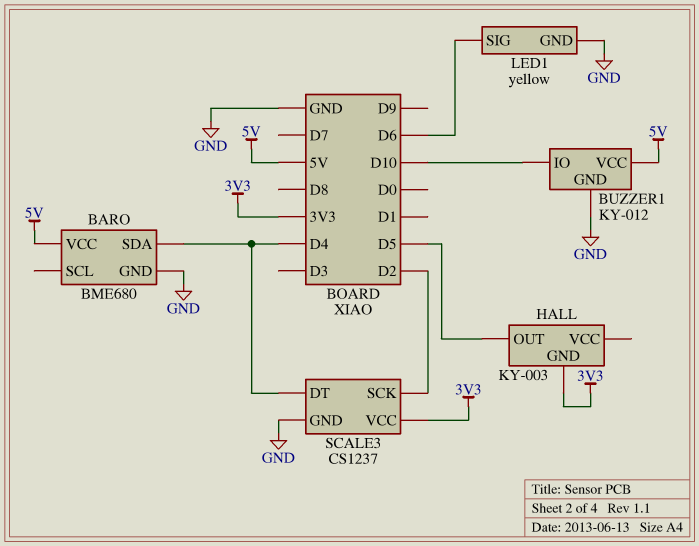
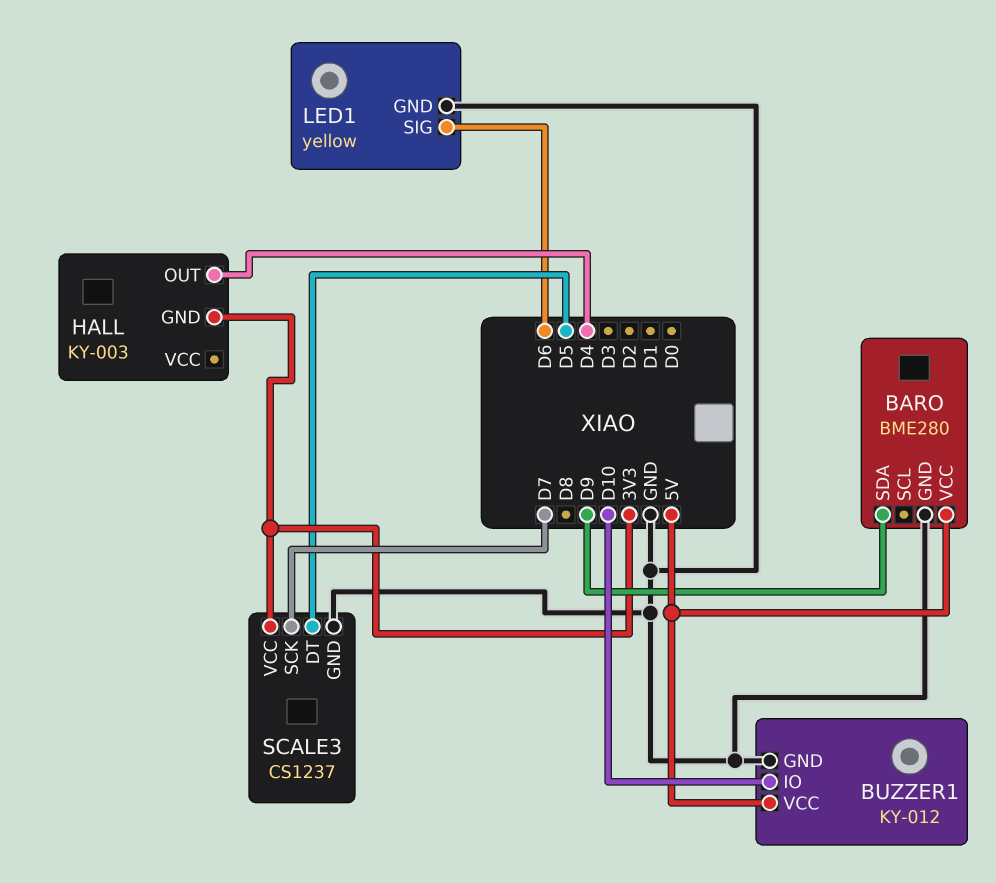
BARO: BME680 -> BME280
BARO pin SDA: D4 -> D9
HALL pin OUT: D5 -> D4
SCALE3 pin DT: D4 -> D5
SCALE3 pin SCK: D2 -> D7

